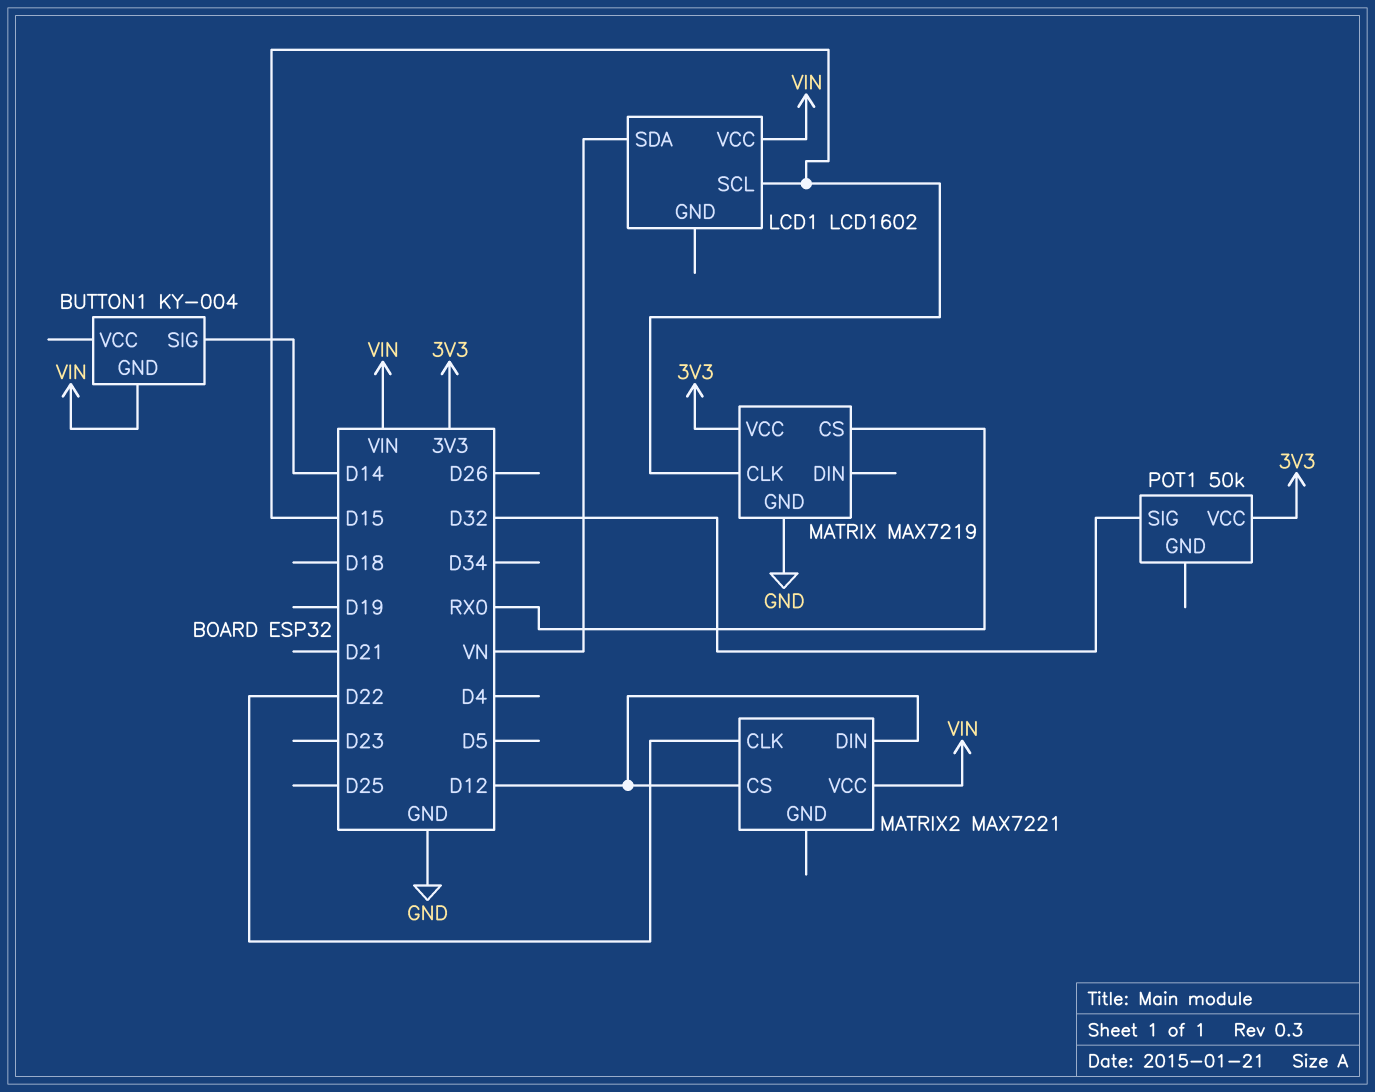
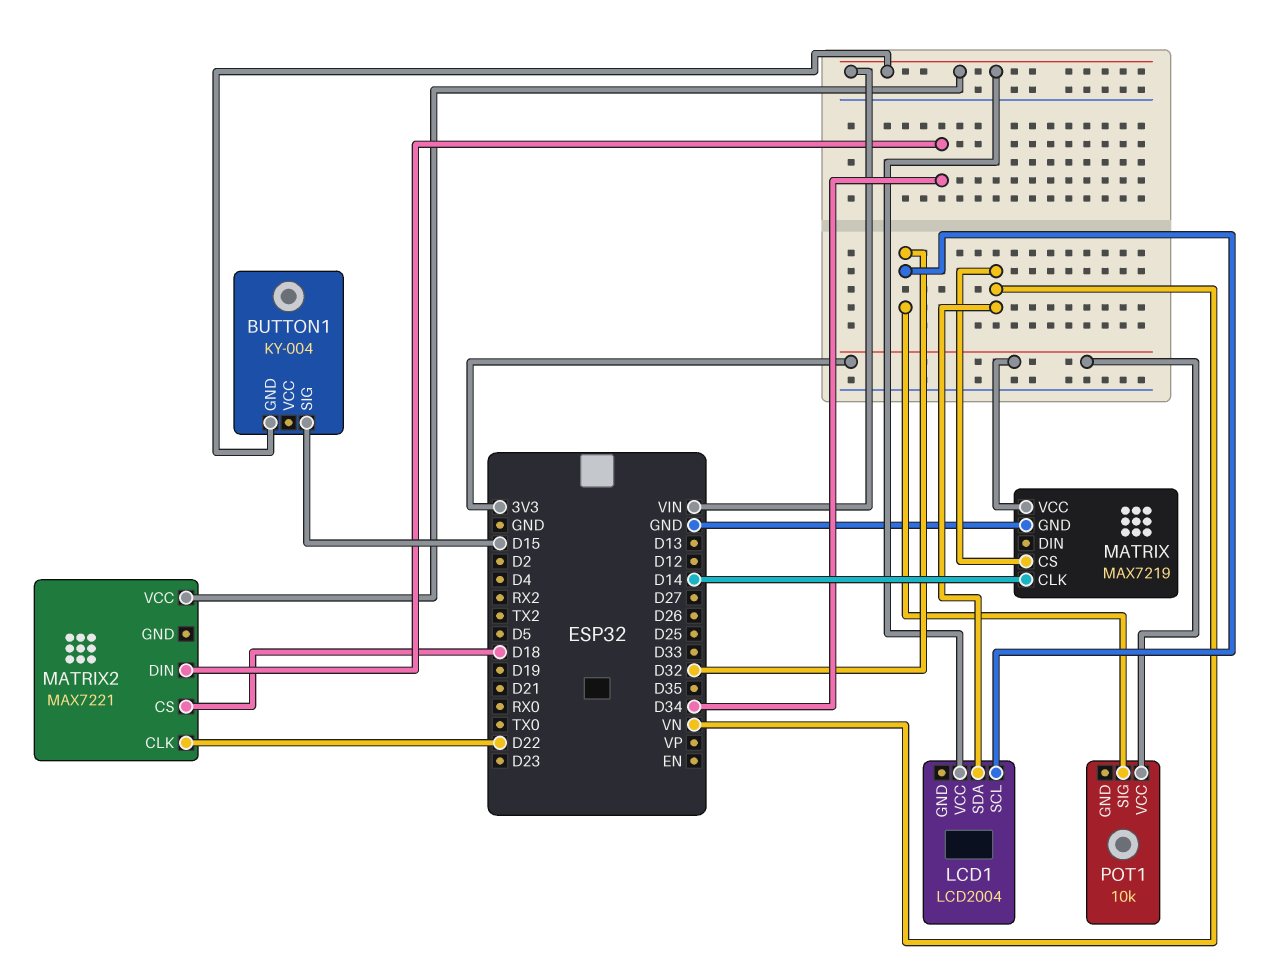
BUTTON1 pin SIG: D14 -> D15
LCD1: LCD1602 -> LCD2004
LCD1 pin SCL: D15 -> D32
MATRIX pin CLK: D15 -> D14
MATRIX pin CS: RX0 -> VN
MATRIX2 pin CS: D12 -> D18
MATRIX2 pin DIN: D12 -> D34
POT1: 50k -> 10k

